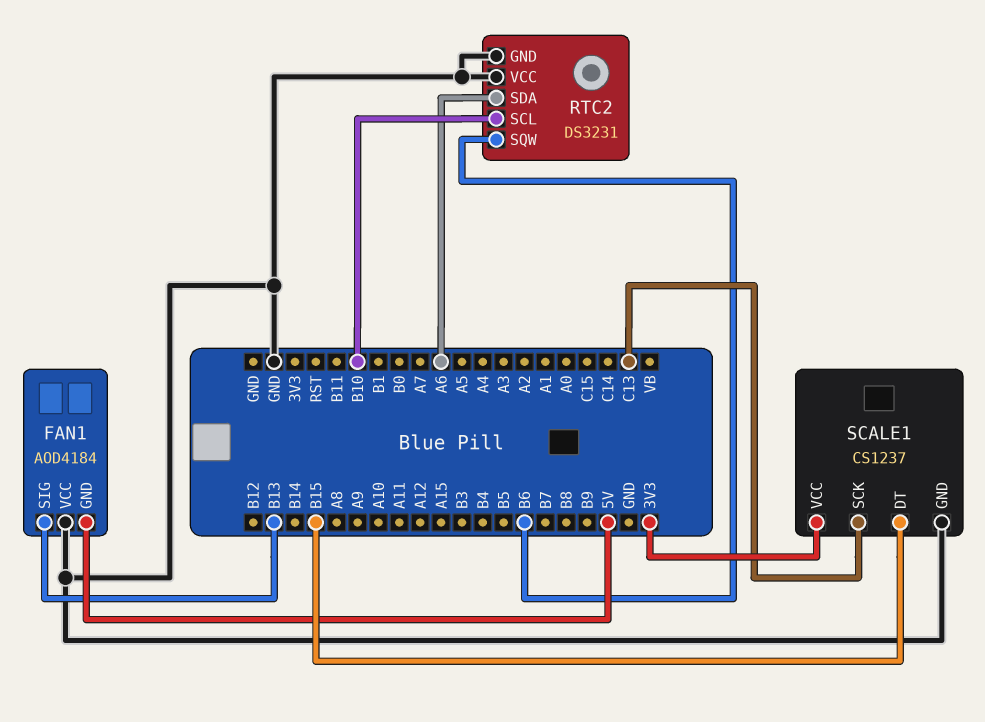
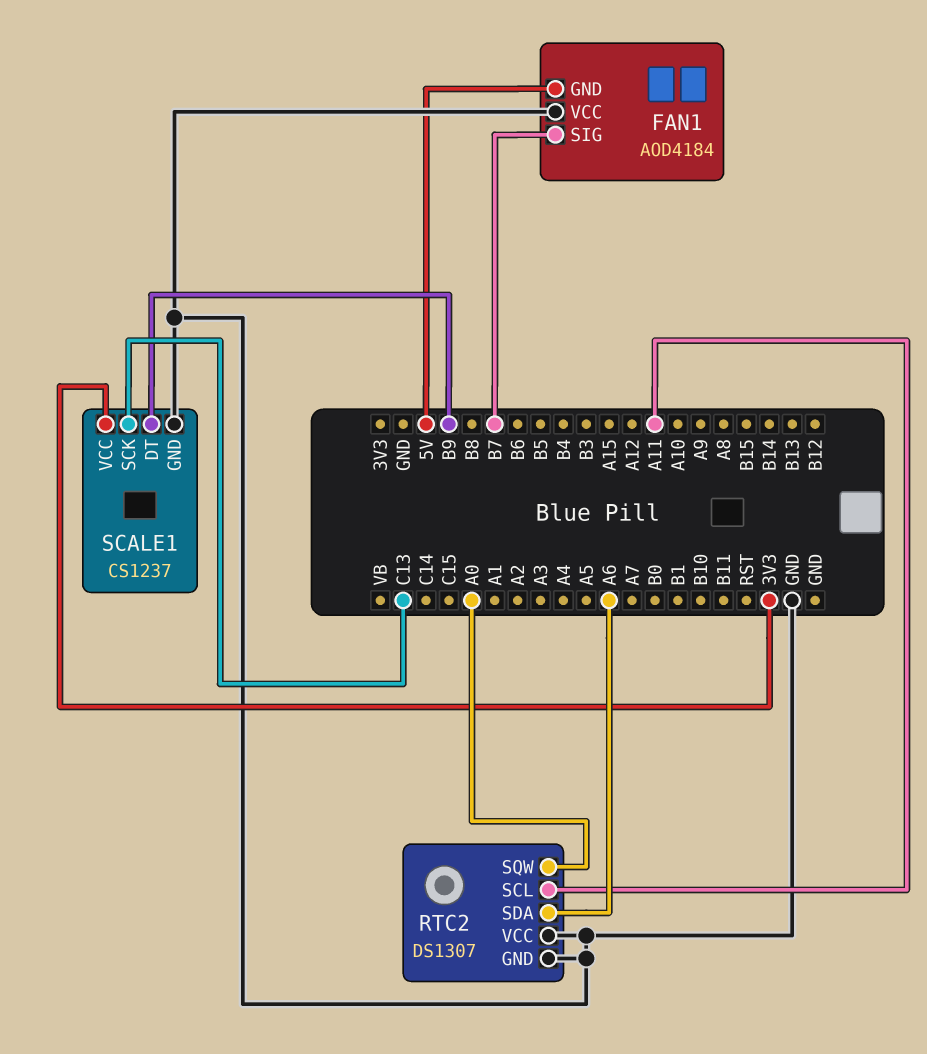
FAN1 pin SIG: B13 -> B7
RTC2: DS3231 -> DS1307
RTC2 pin SCL: B10 -> A11
RTC2 pin SQW: B6 -> A0
SCALE1 pin DT: B15 -> B9

